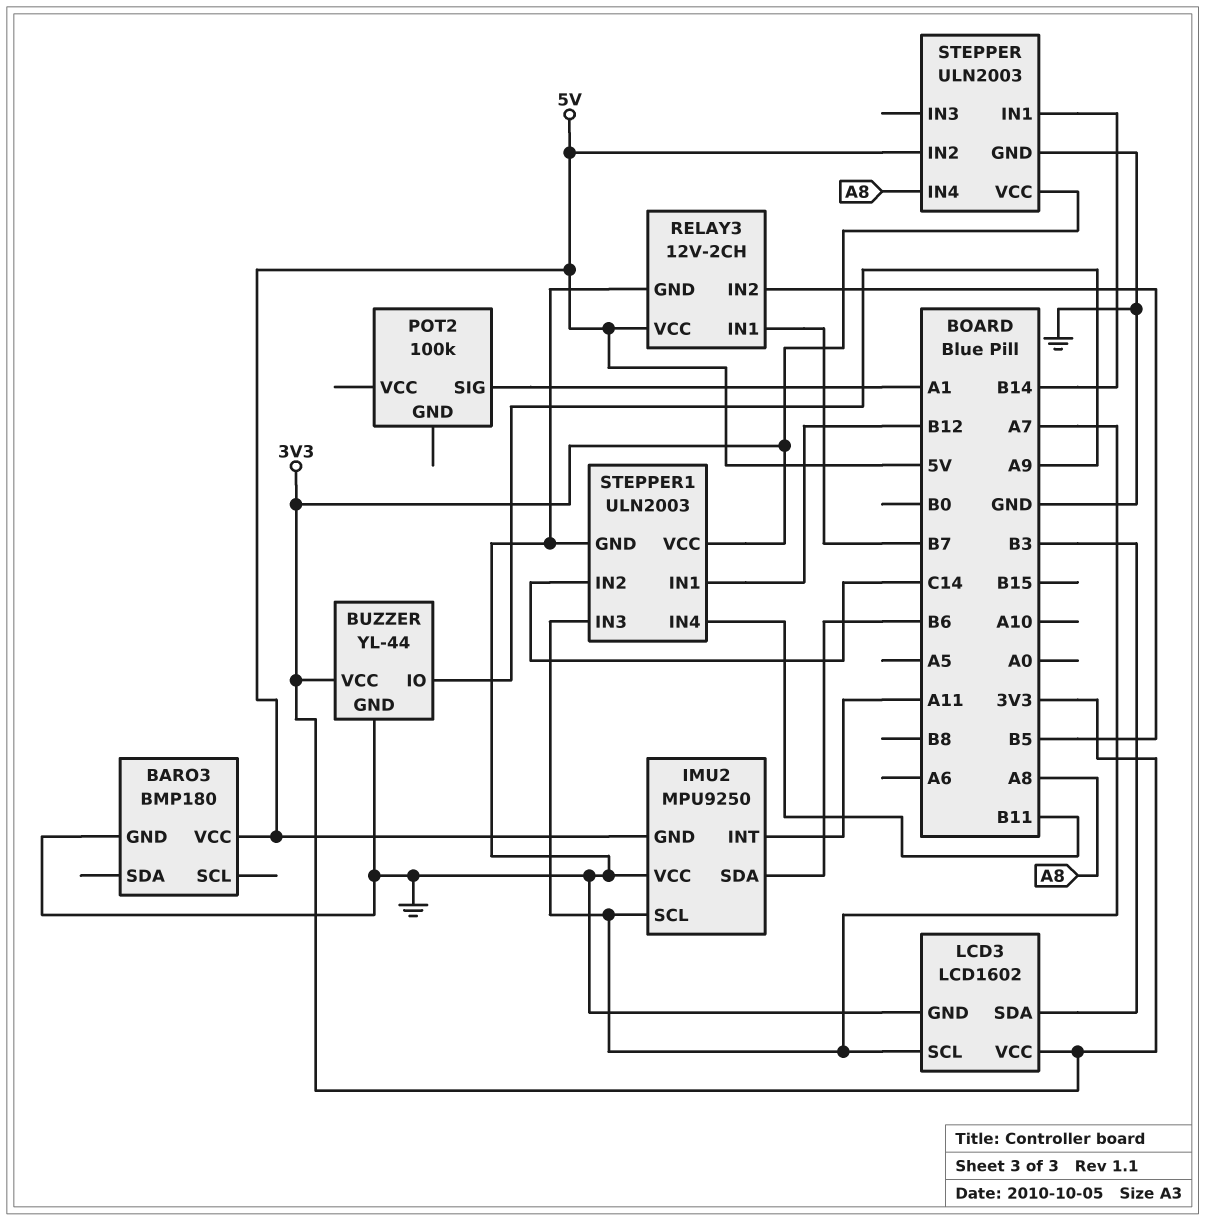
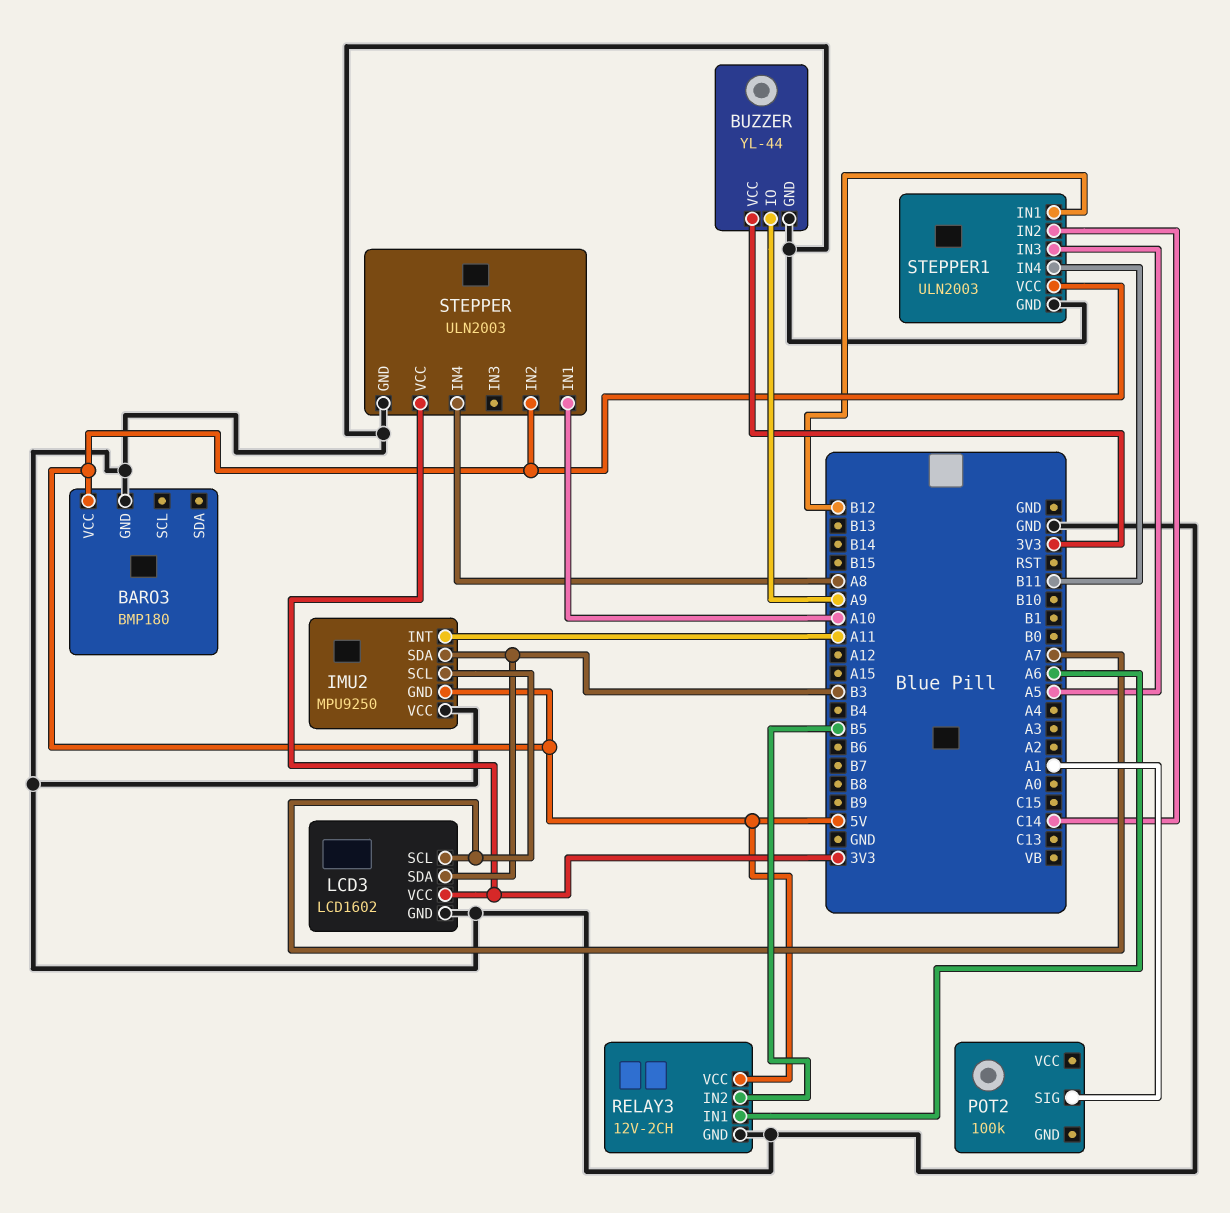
IMU2 pin SDA: B6 -> B3
RELAY3 pin IN1: B7 -> A6
STEPPER pin IN1: B14 -> A10
STEPPER1 pin IN3: A7 -> A5
STEPPER1 pin VCC: 3V3 -> 5V

